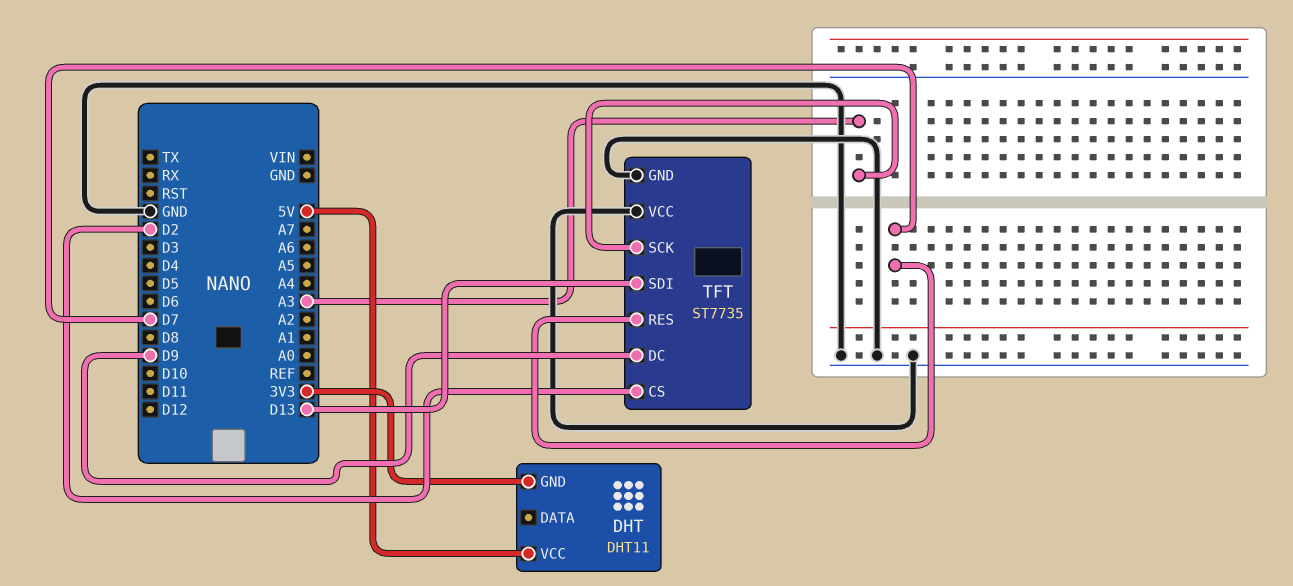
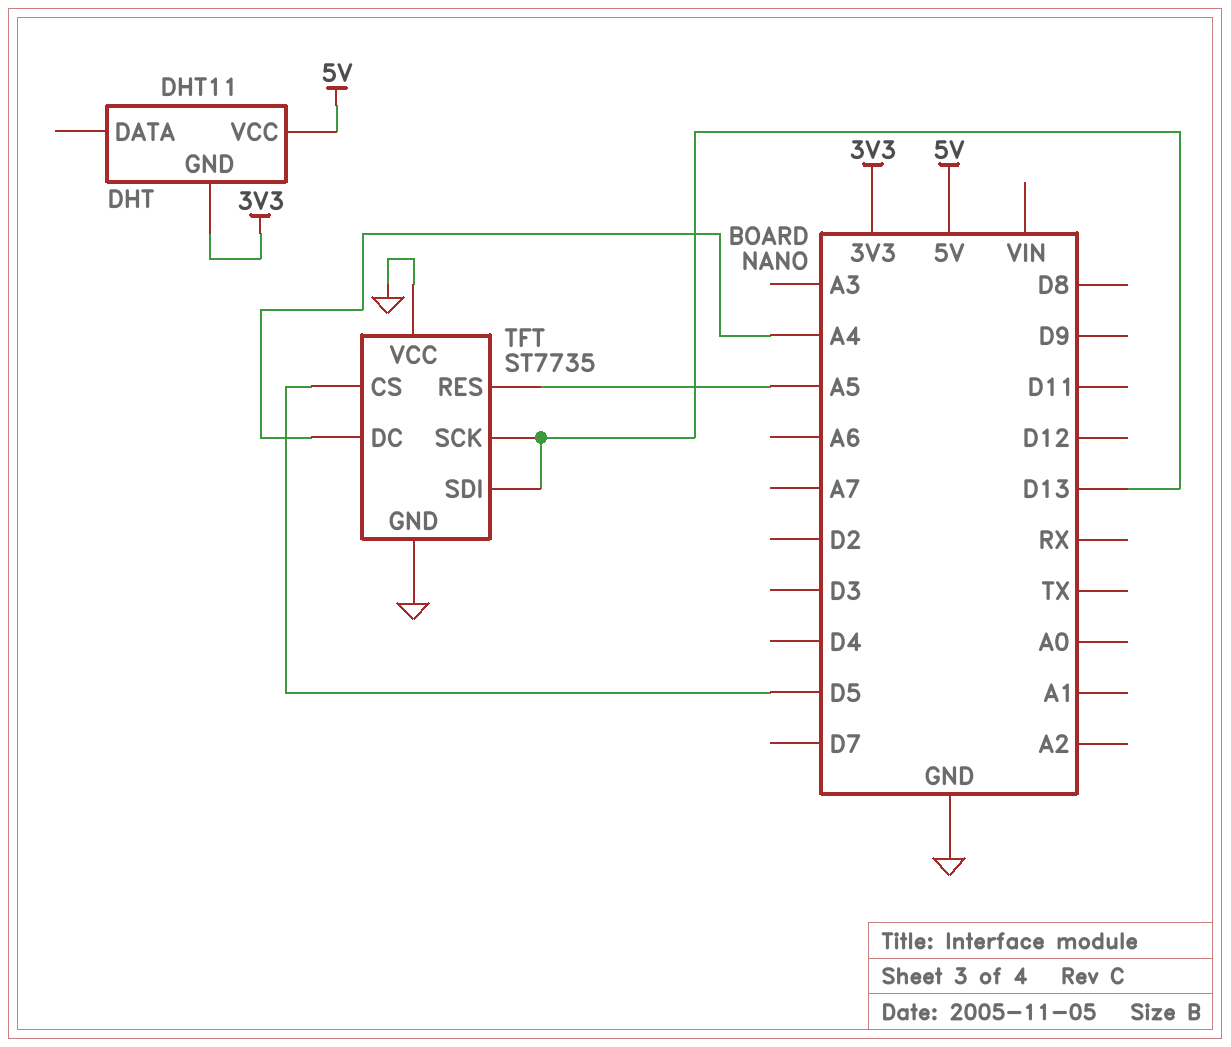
TFT pin CS: D2 -> D5
TFT pin DC: D9 -> A4
TFT pin RES: D7 -> A5
TFT pin SCK: A3 -> D13

